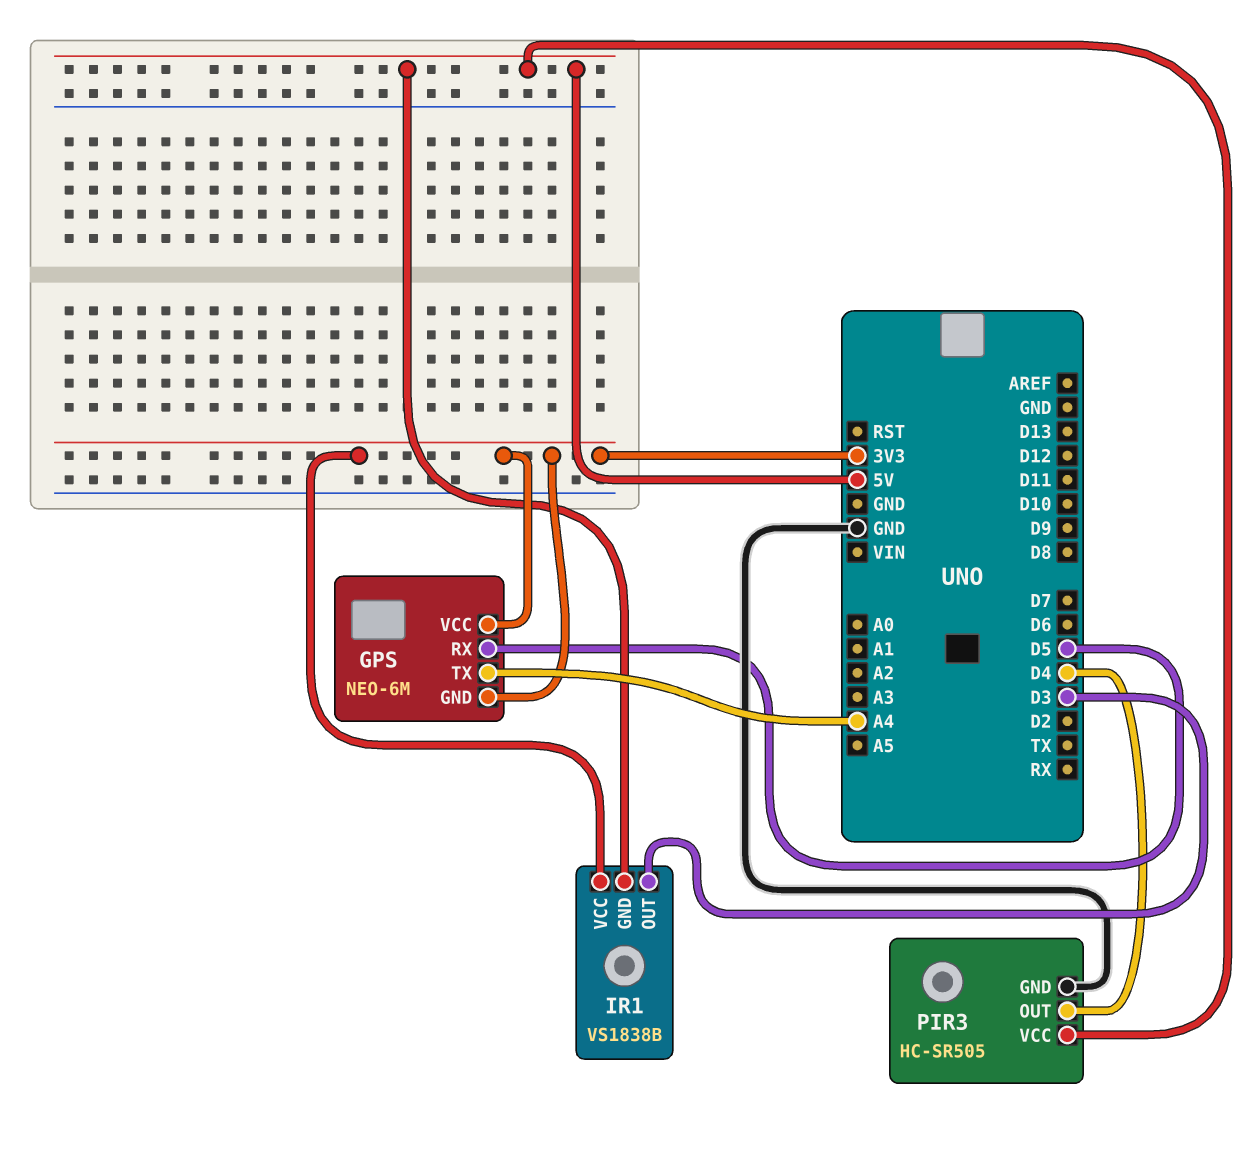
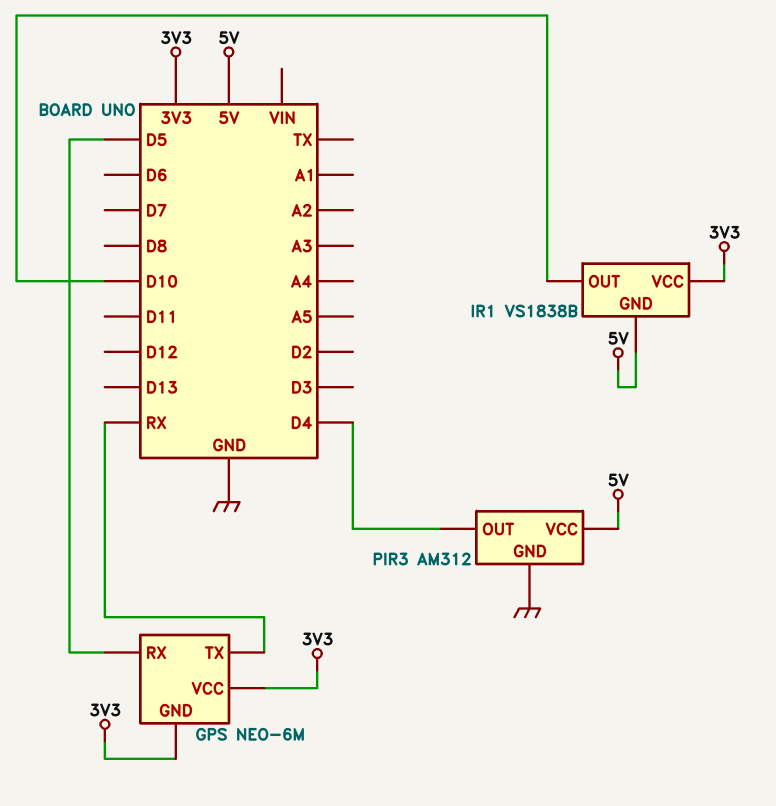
GPS pin TX: A4 -> RX
IR1 pin OUT: D3 -> D10
PIR3: HC-SR505 -> AM312

